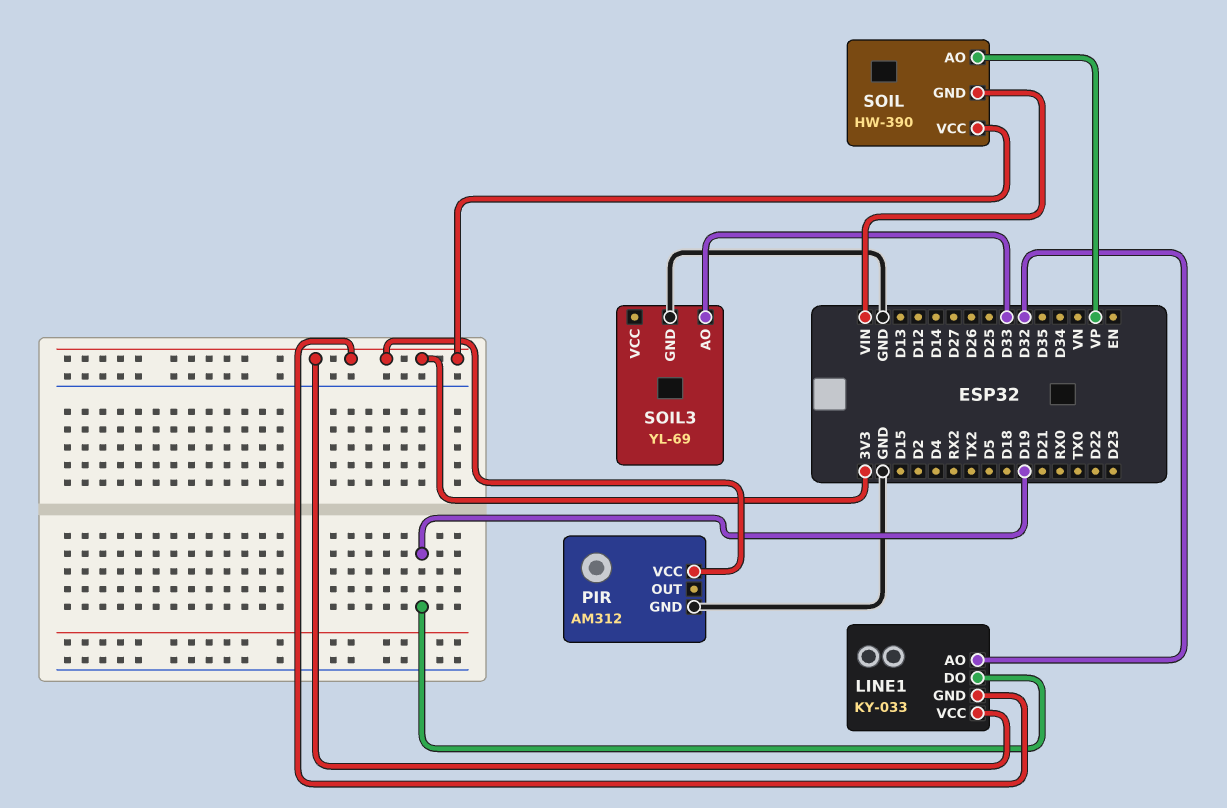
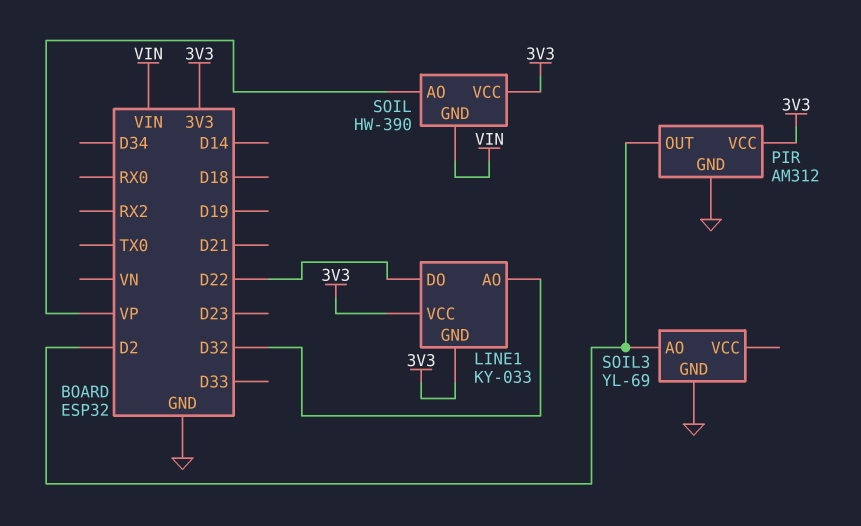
LINE1 pin DO: D19 -> D22
PIR pin OUT: none -> D2
SOIL3 pin AO: D33 -> D2

